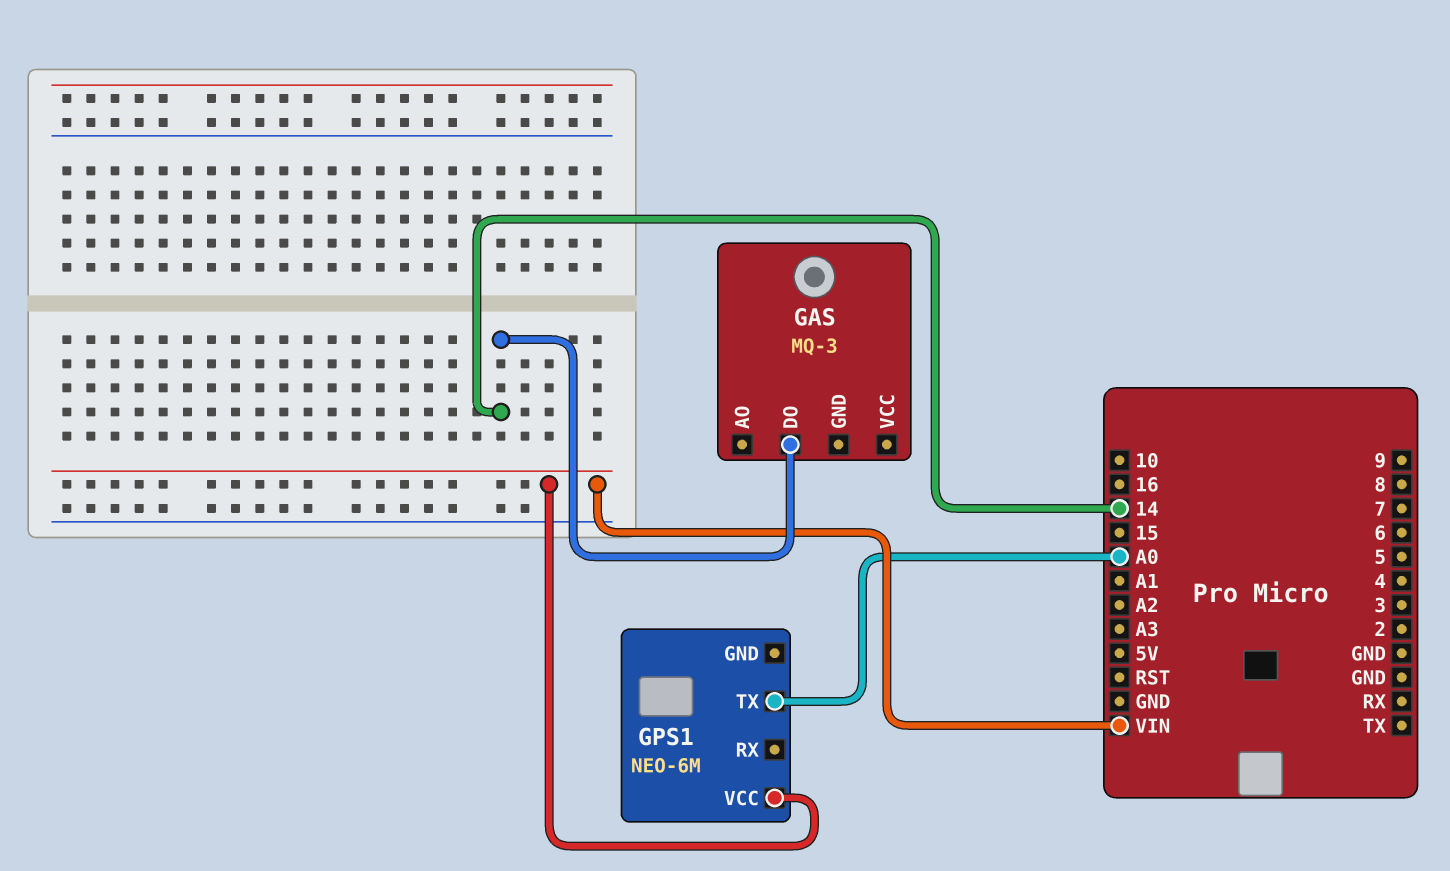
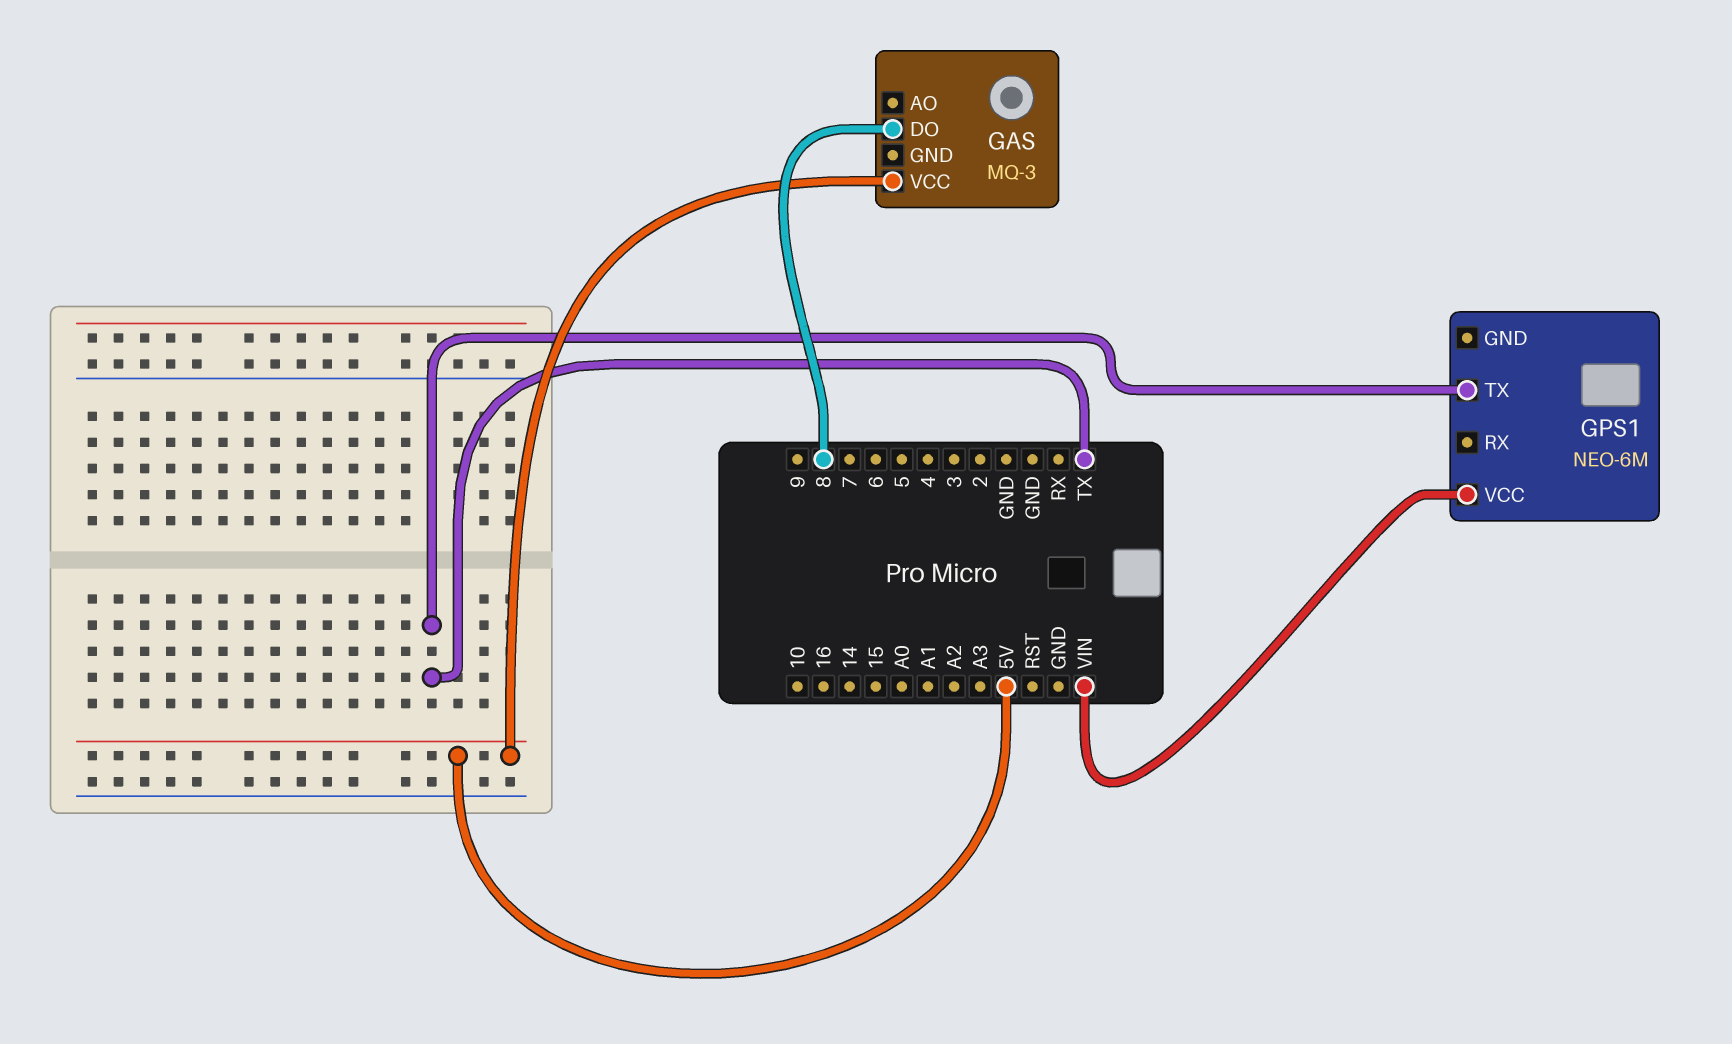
GAS pin DO: 14 -> 8
GAS pin VCC: none -> 5V
GPS1 pin TX: A0 -> TX

